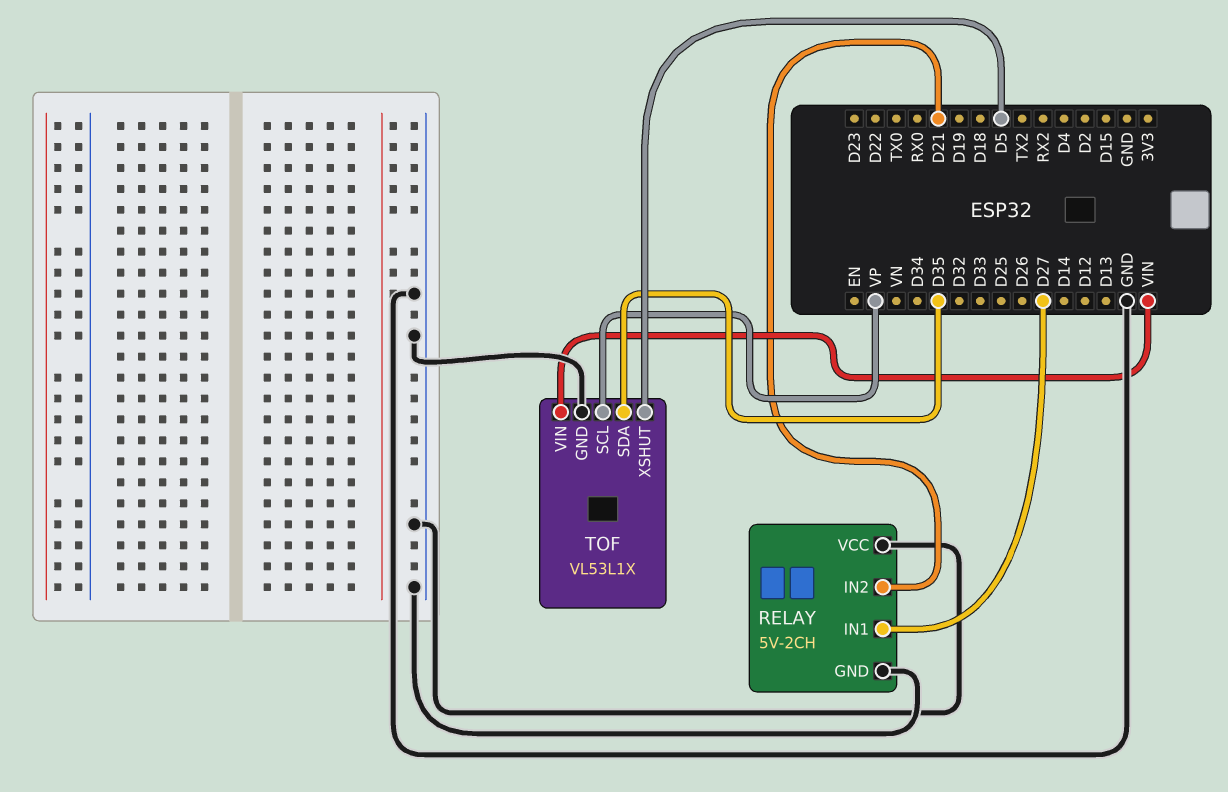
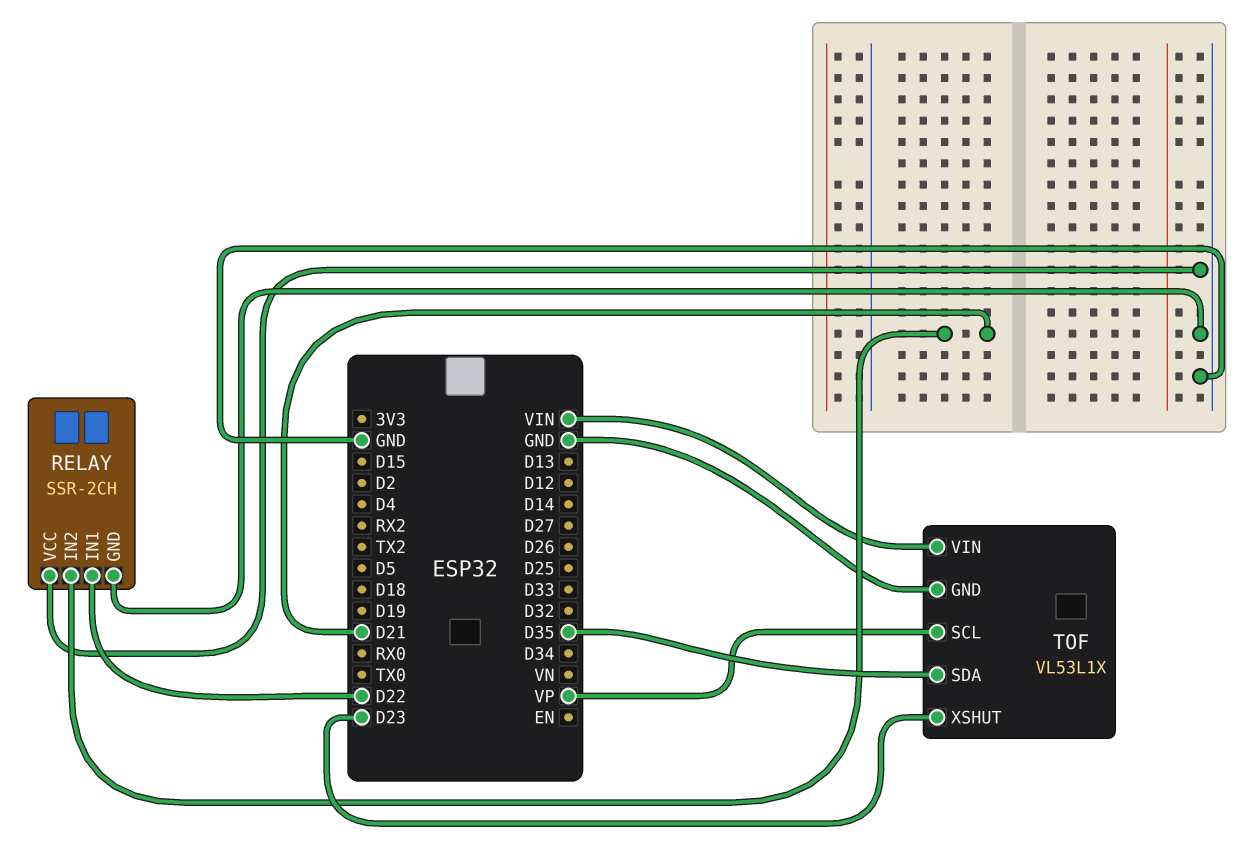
RELAY: 5V-2CH -> SSR-2CH
RELAY pin IN1: D27 -> D22
TOF pin XSHUT: D5 -> D23

